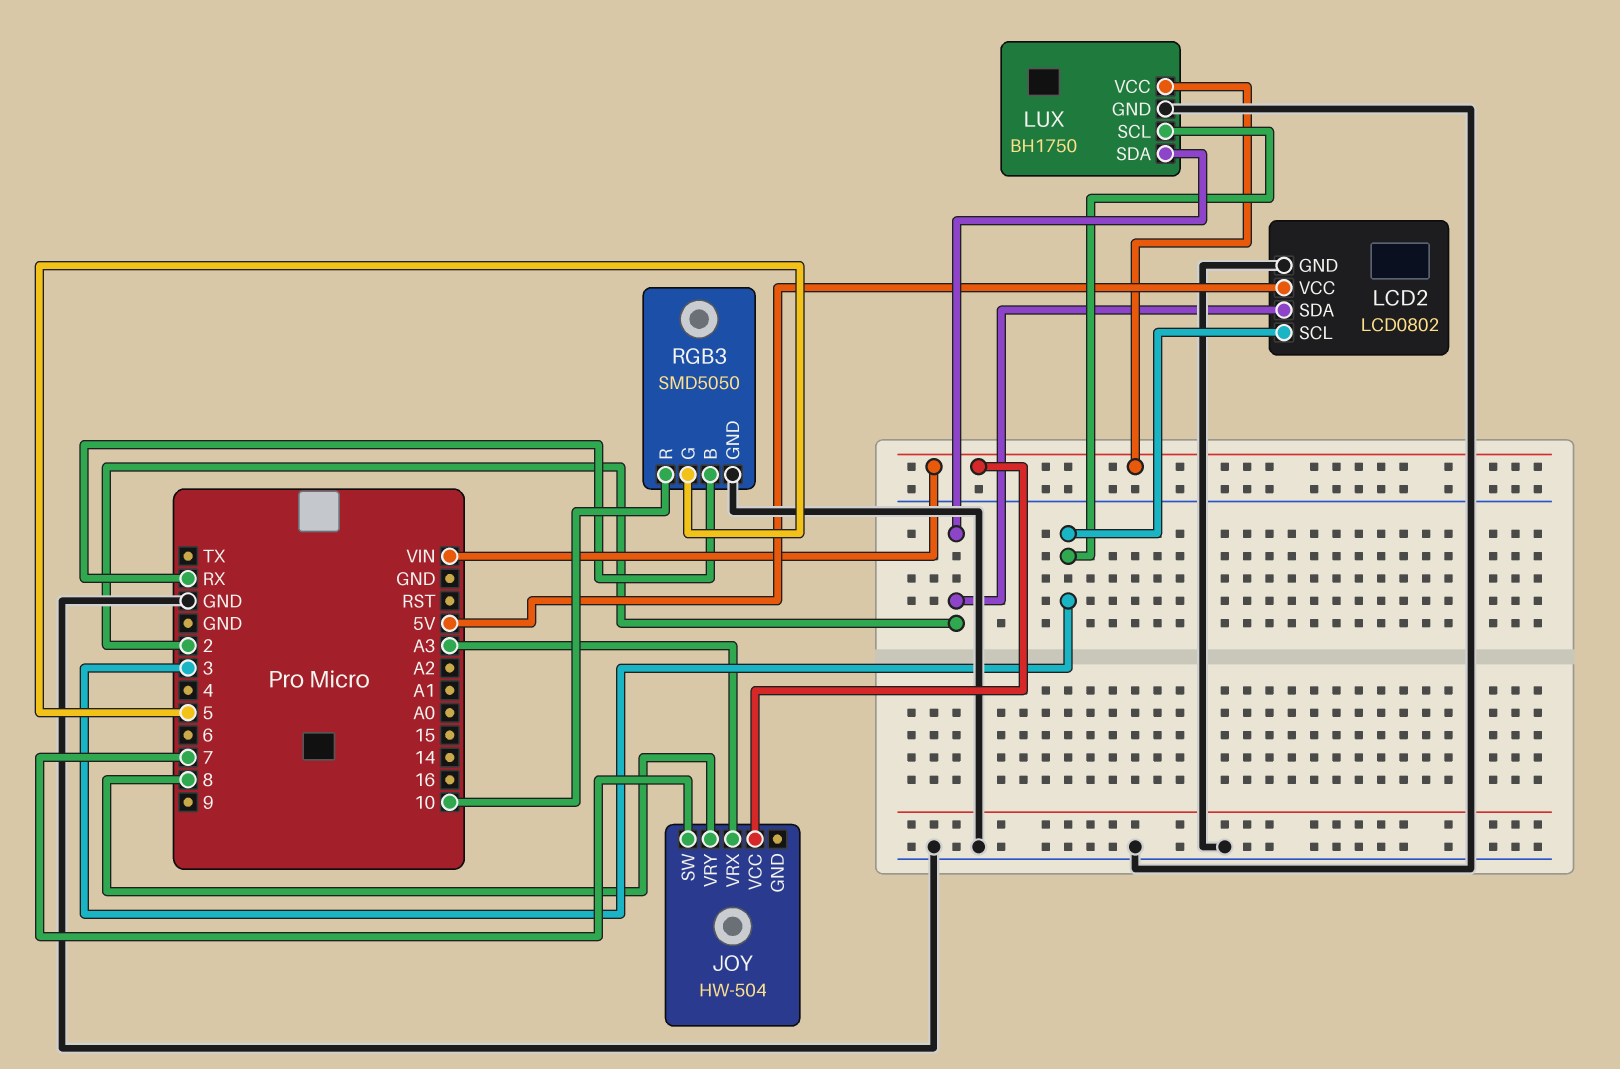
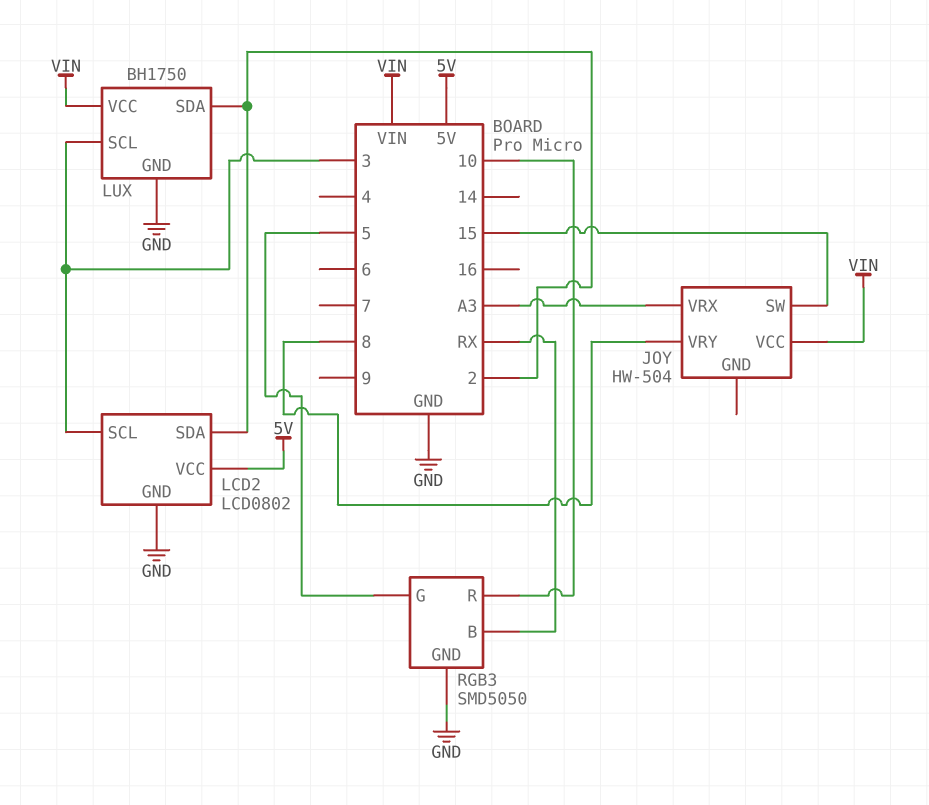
JOY pin SW: 7 -> 15

